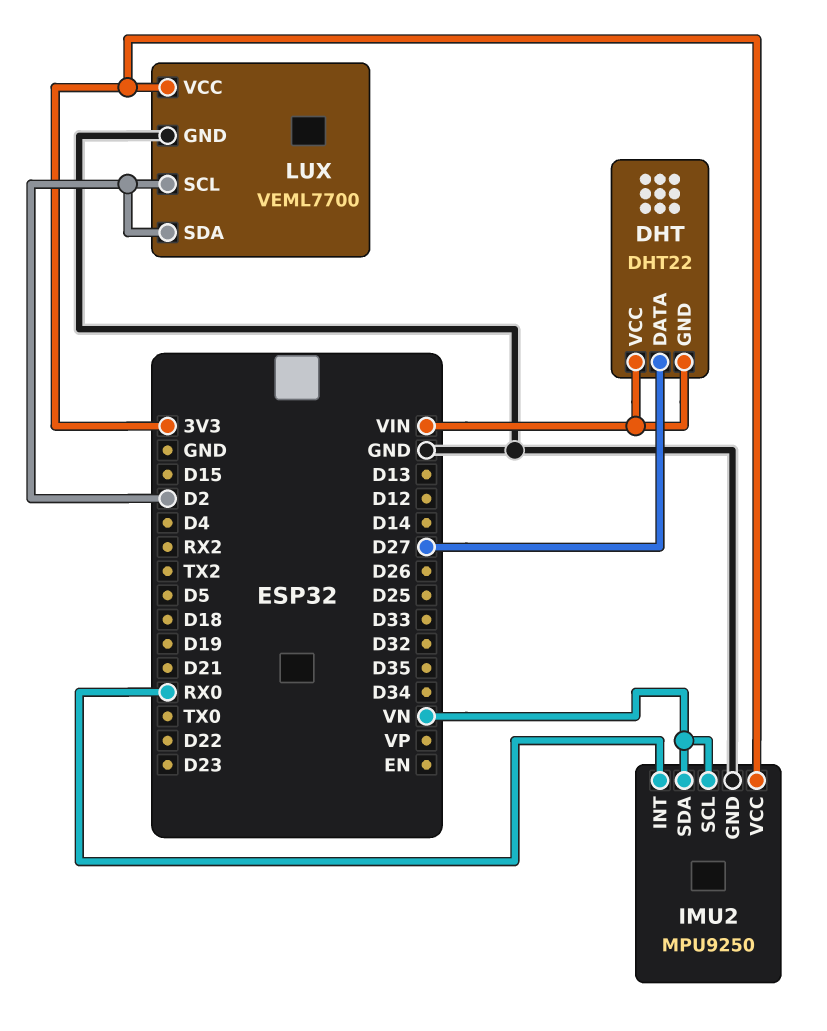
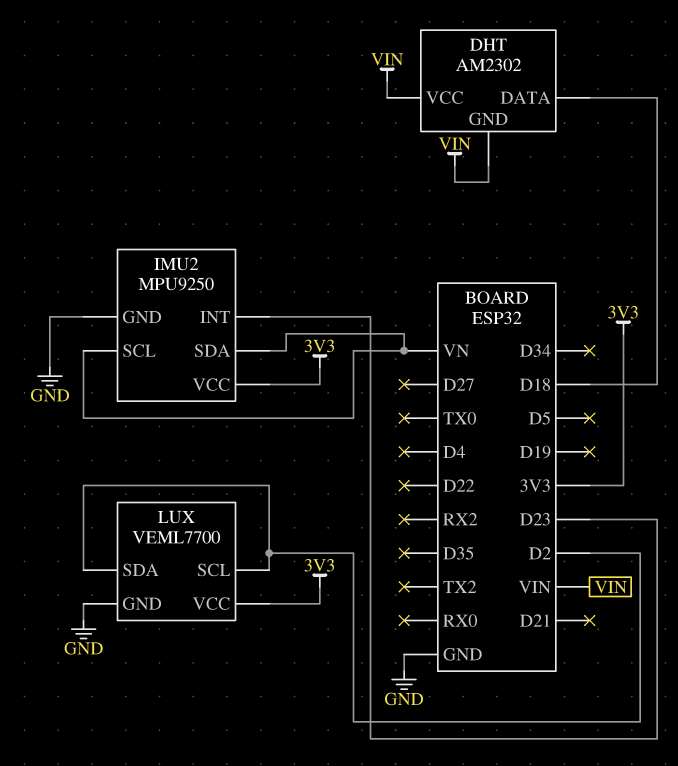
DHT: DHT22 -> AM2302
DHT pin DATA: D27 -> D18
IMU2 pin INT: RX0 -> D23

